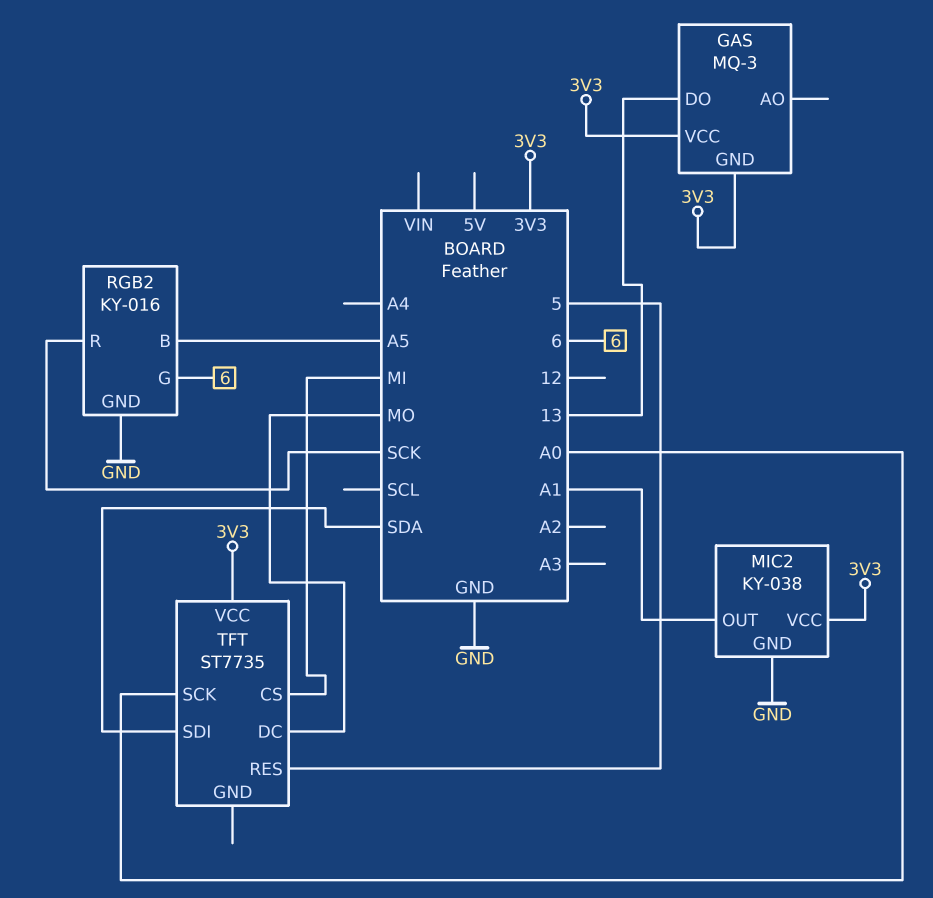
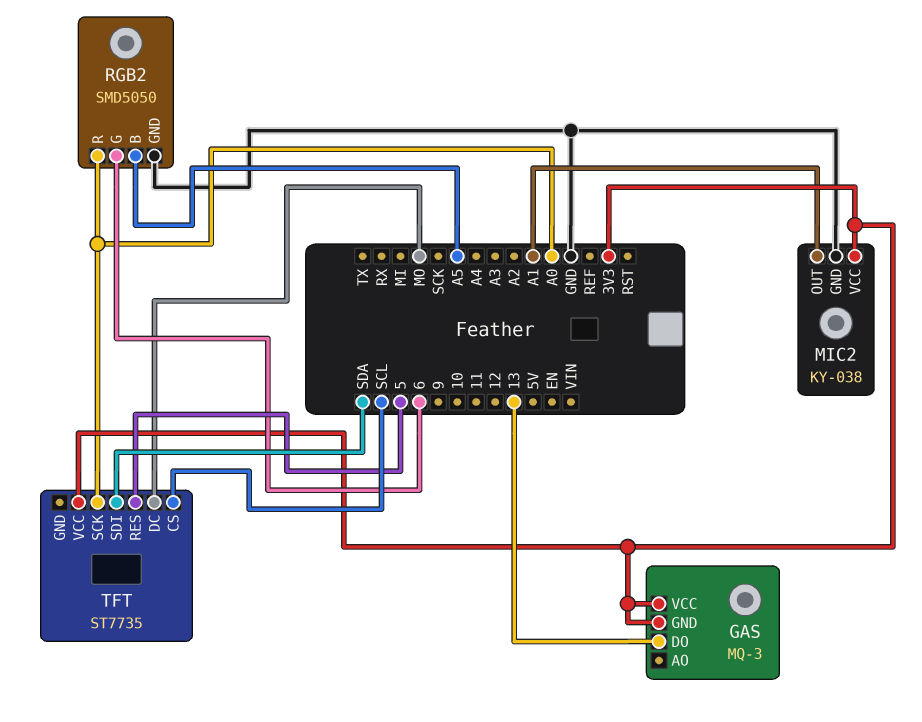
RGB2: KY-016 -> SMD5050
RGB2 pin R: SCK -> A0
TFT pin CS: MI -> SCL

